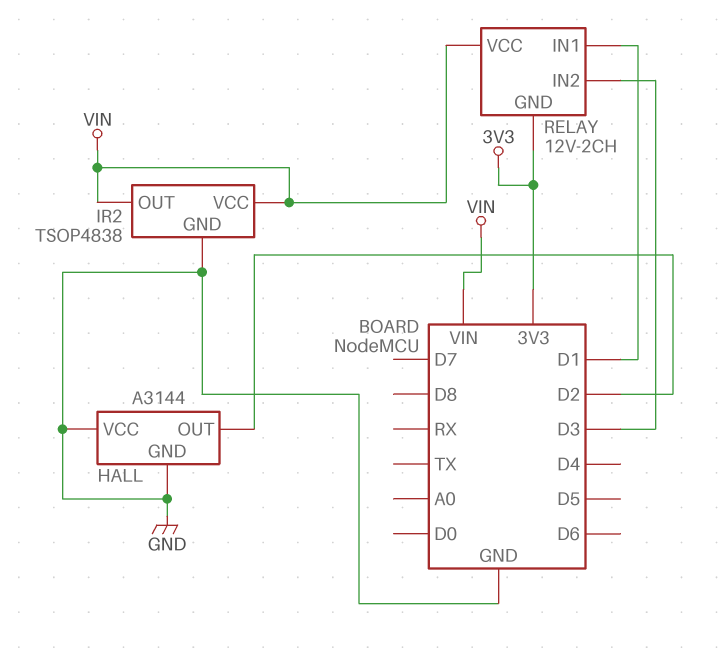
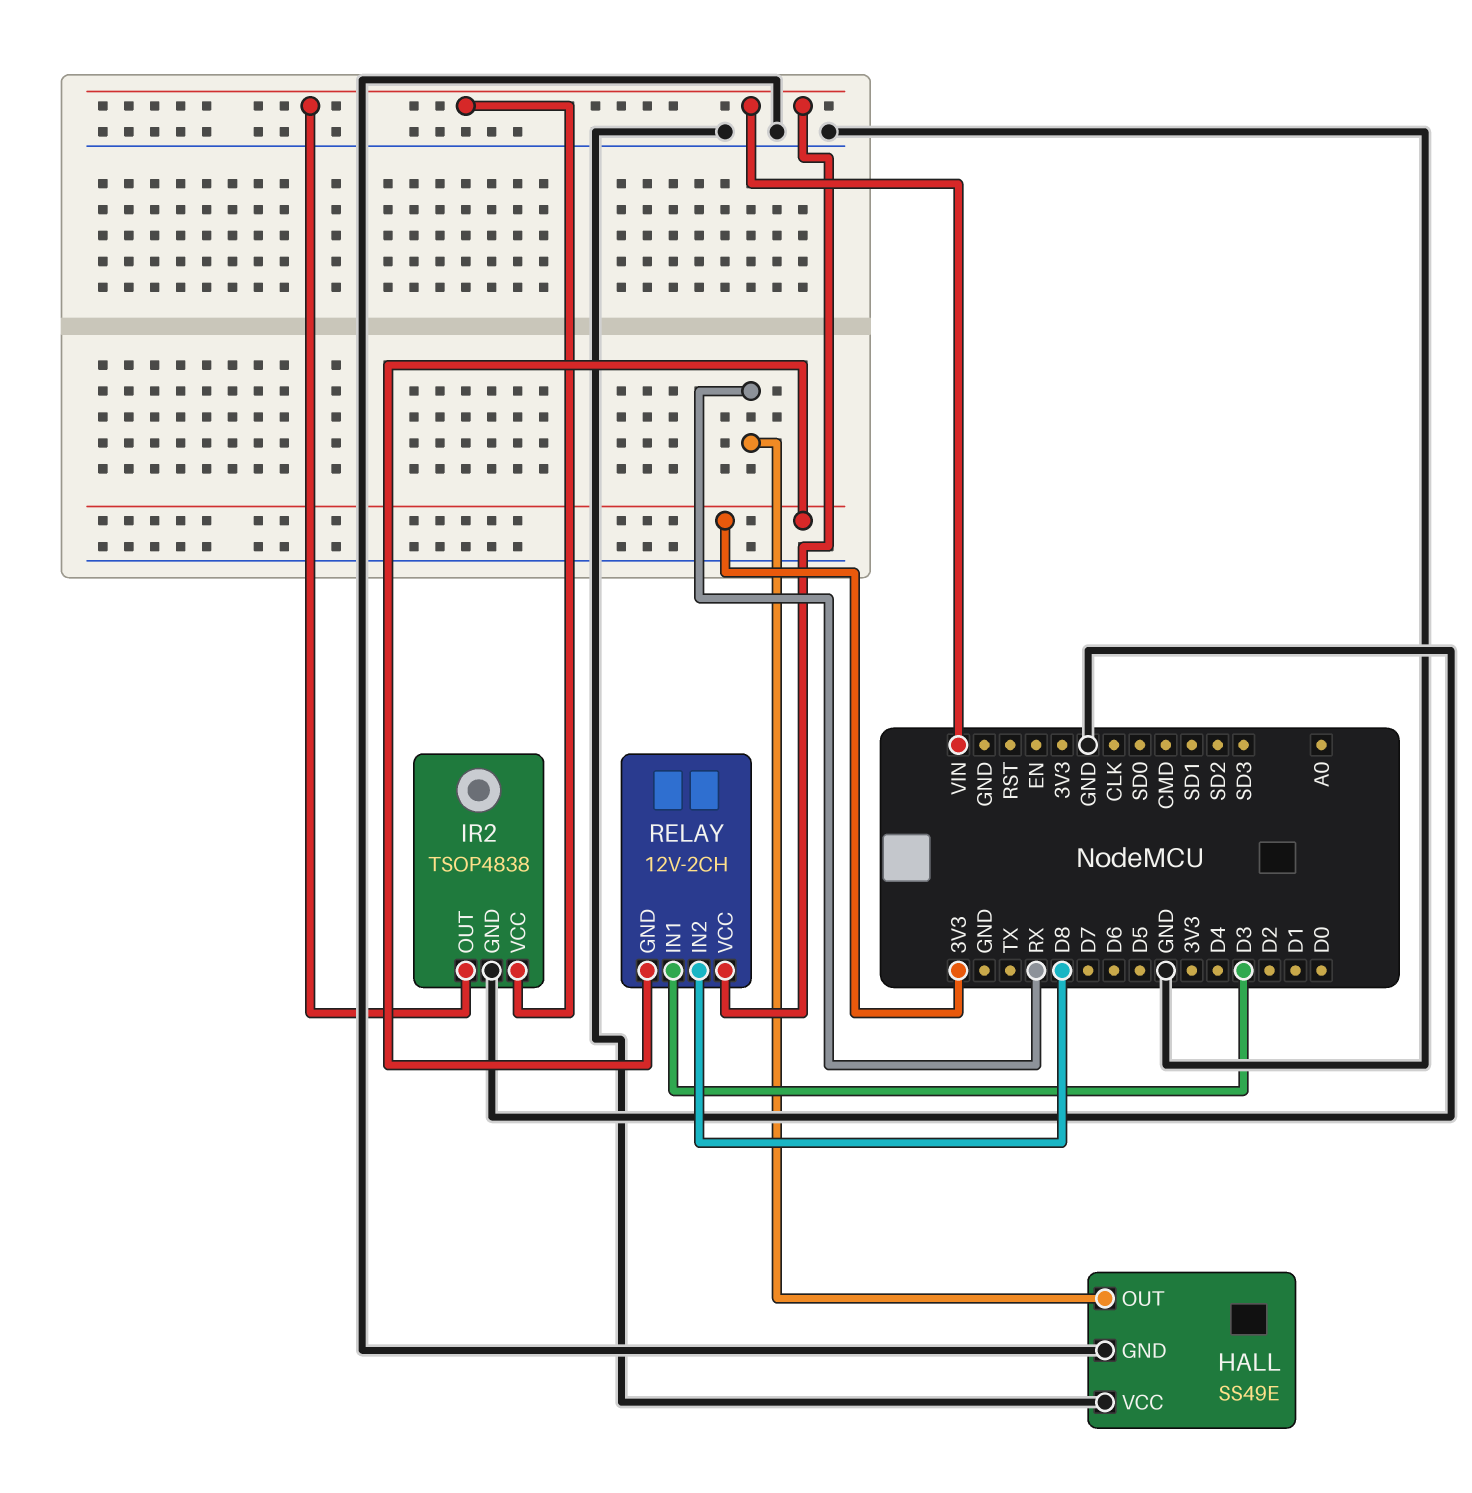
HALL: A3144 -> SS49E
HALL pin OUT: D2 -> RX
RELAY pin IN1: D1 -> D3
RELAY pin IN2: D3 -> D8

